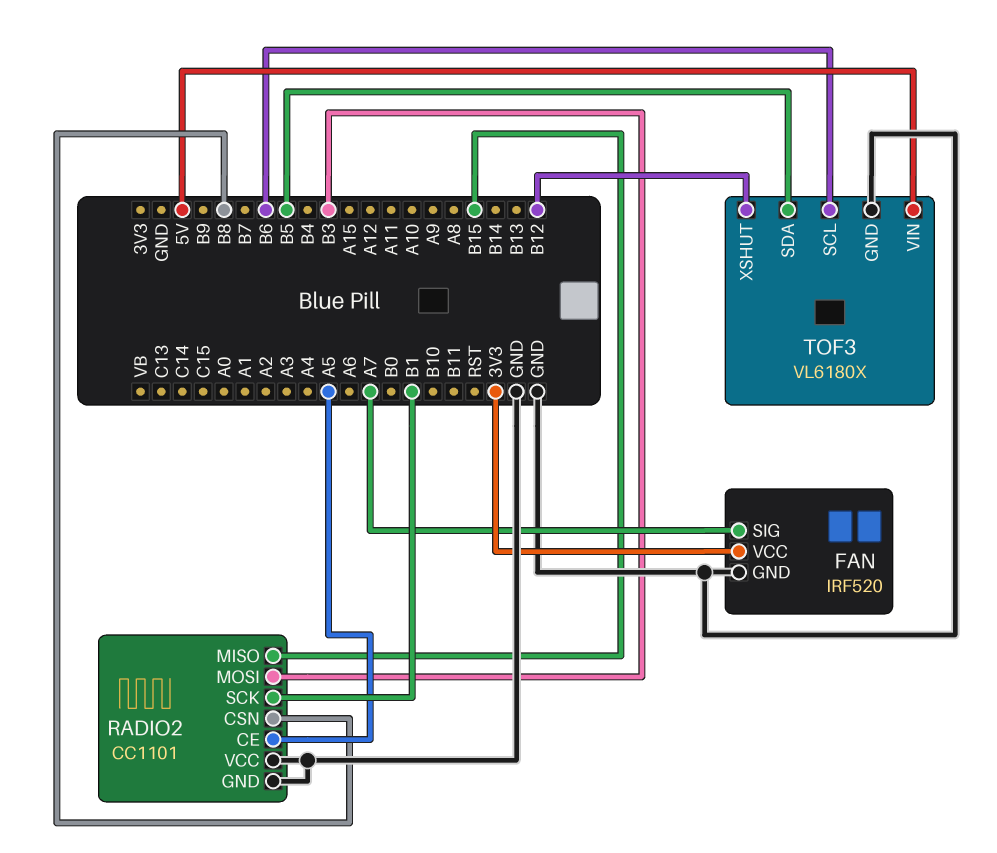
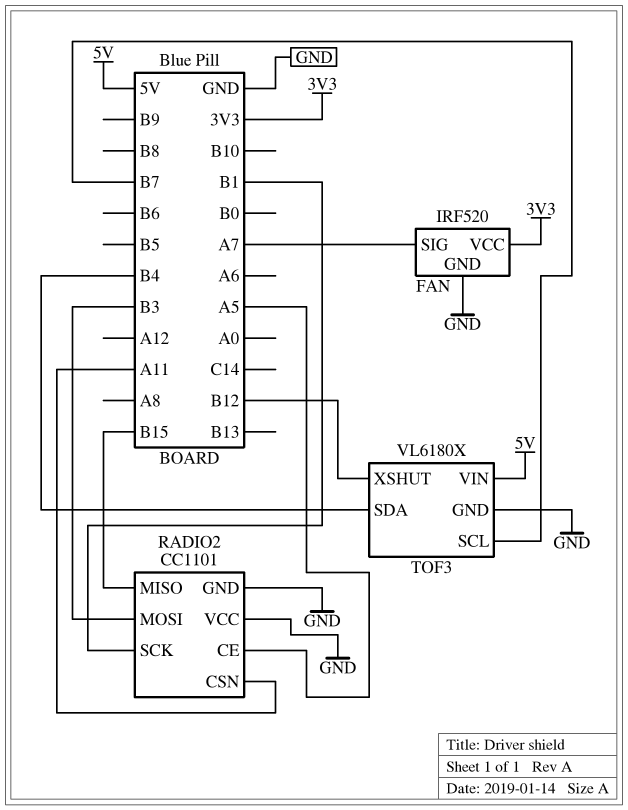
RADIO2 pin CSN: B8 -> A11
TOF3 pin SCL: B6 -> B7
TOF3 pin SDA: B5 -> B4

